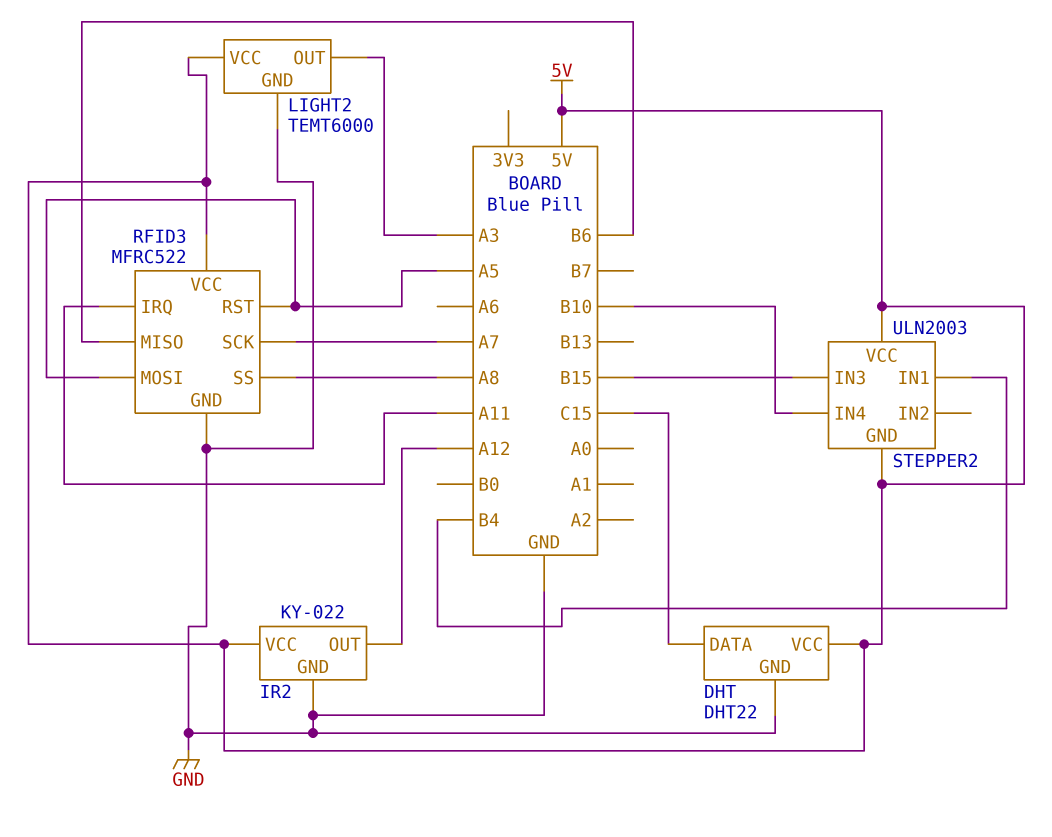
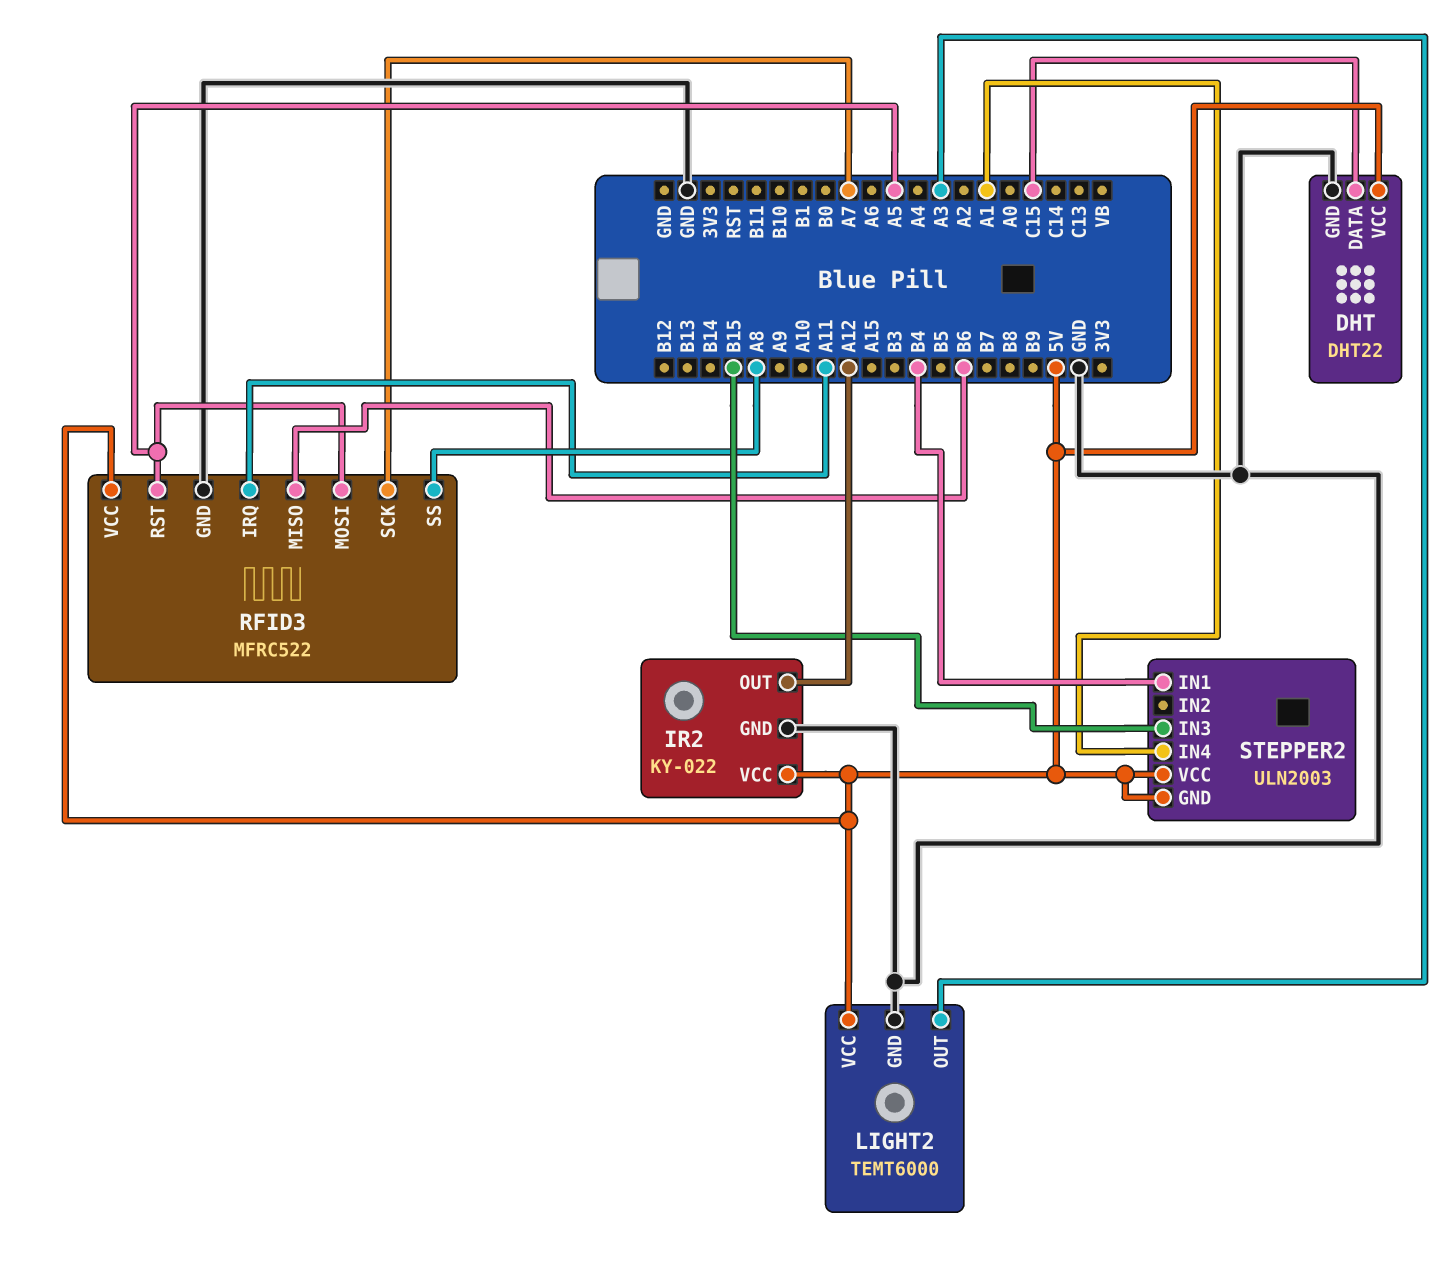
STEPPER2 pin IN4: B10 -> A1

